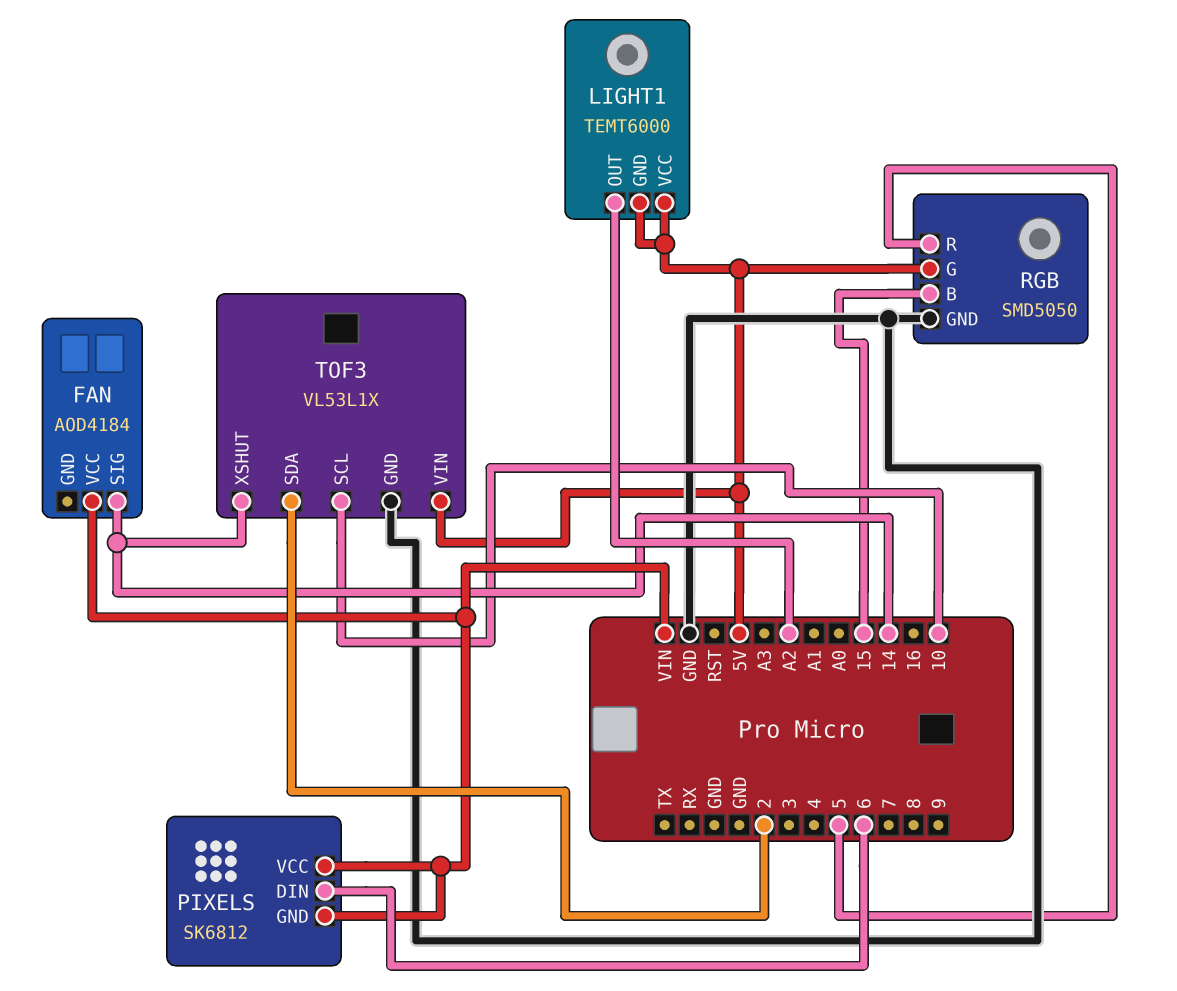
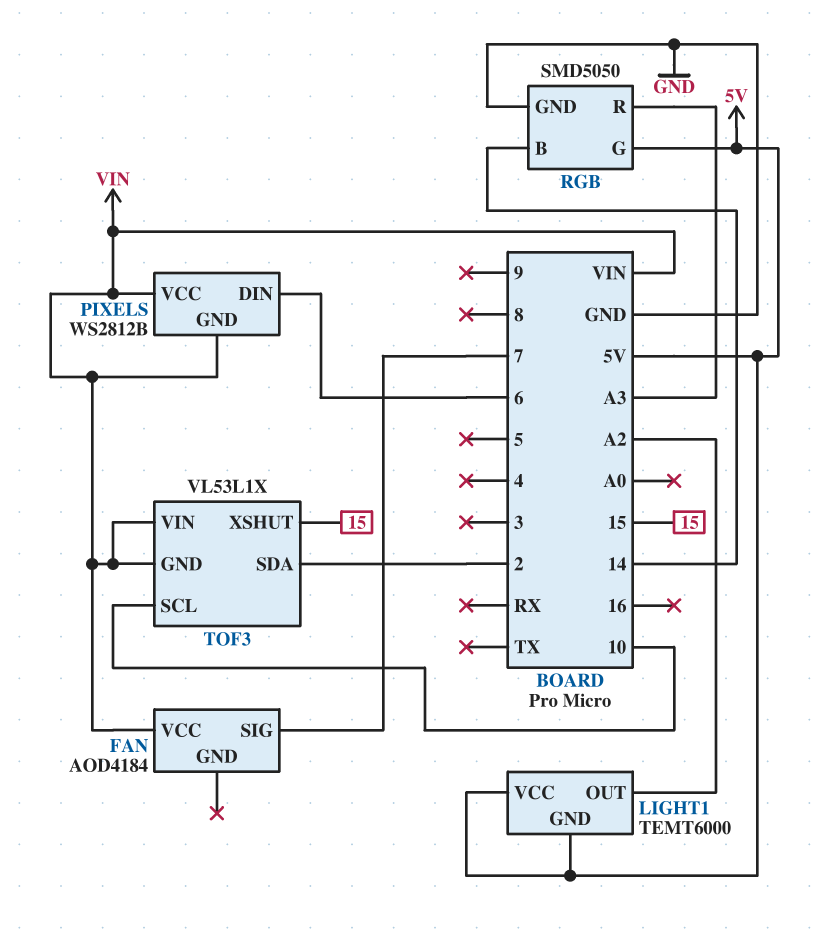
FAN pin SIG: 14 -> 7
PIXELS: SK6812 -> WS2812B
RGB pin B: 15 -> 14
RGB pin R: 5 -> A3
TOF3 pin GND: GND -> VIN
TOF3 pin VIN: 5V -> VIN
TOF3 pin XSHUT: 14 -> 15

